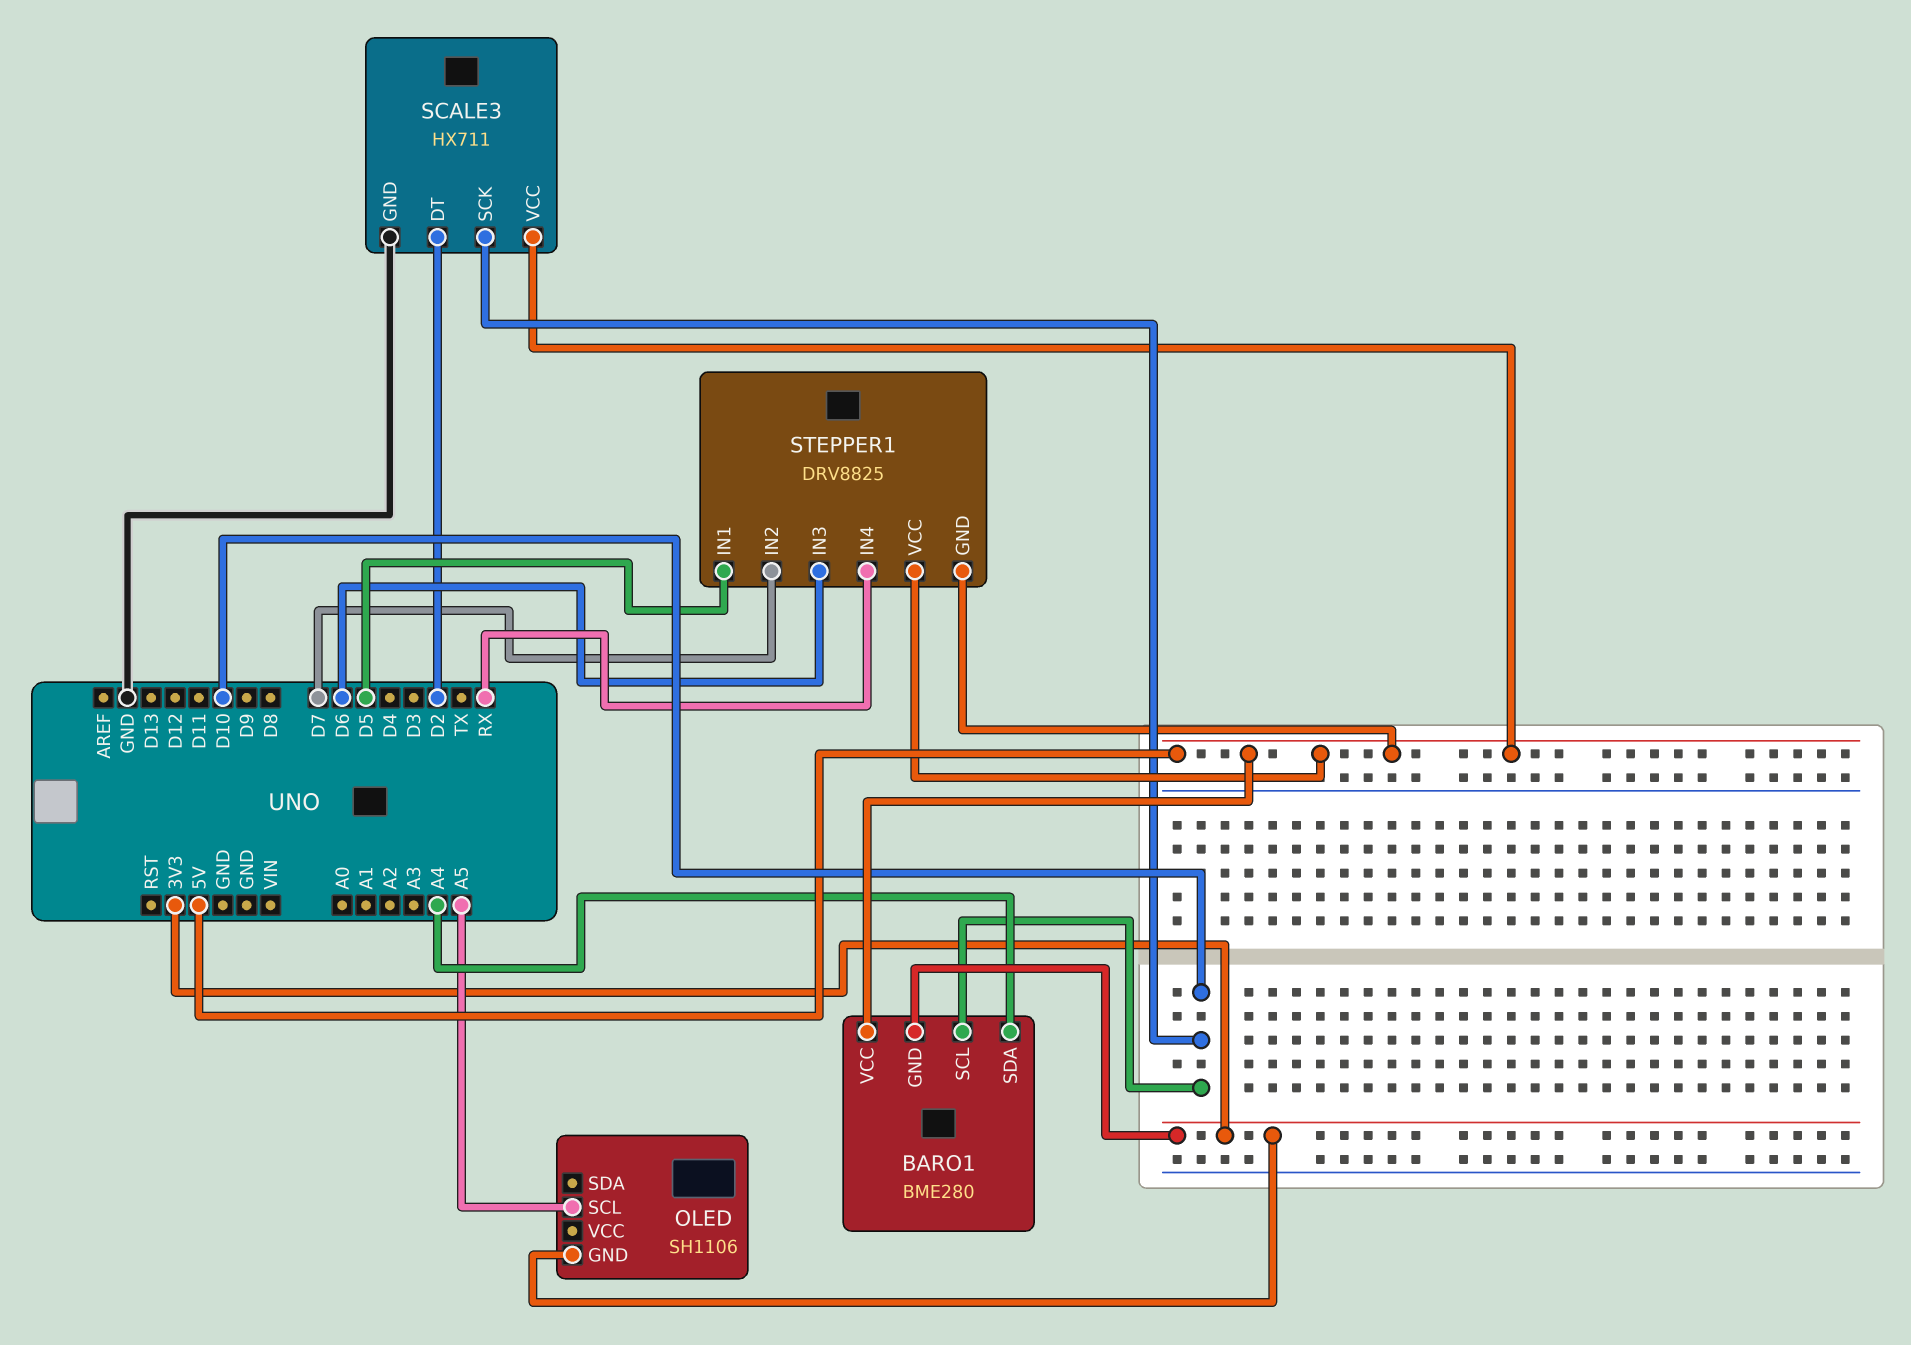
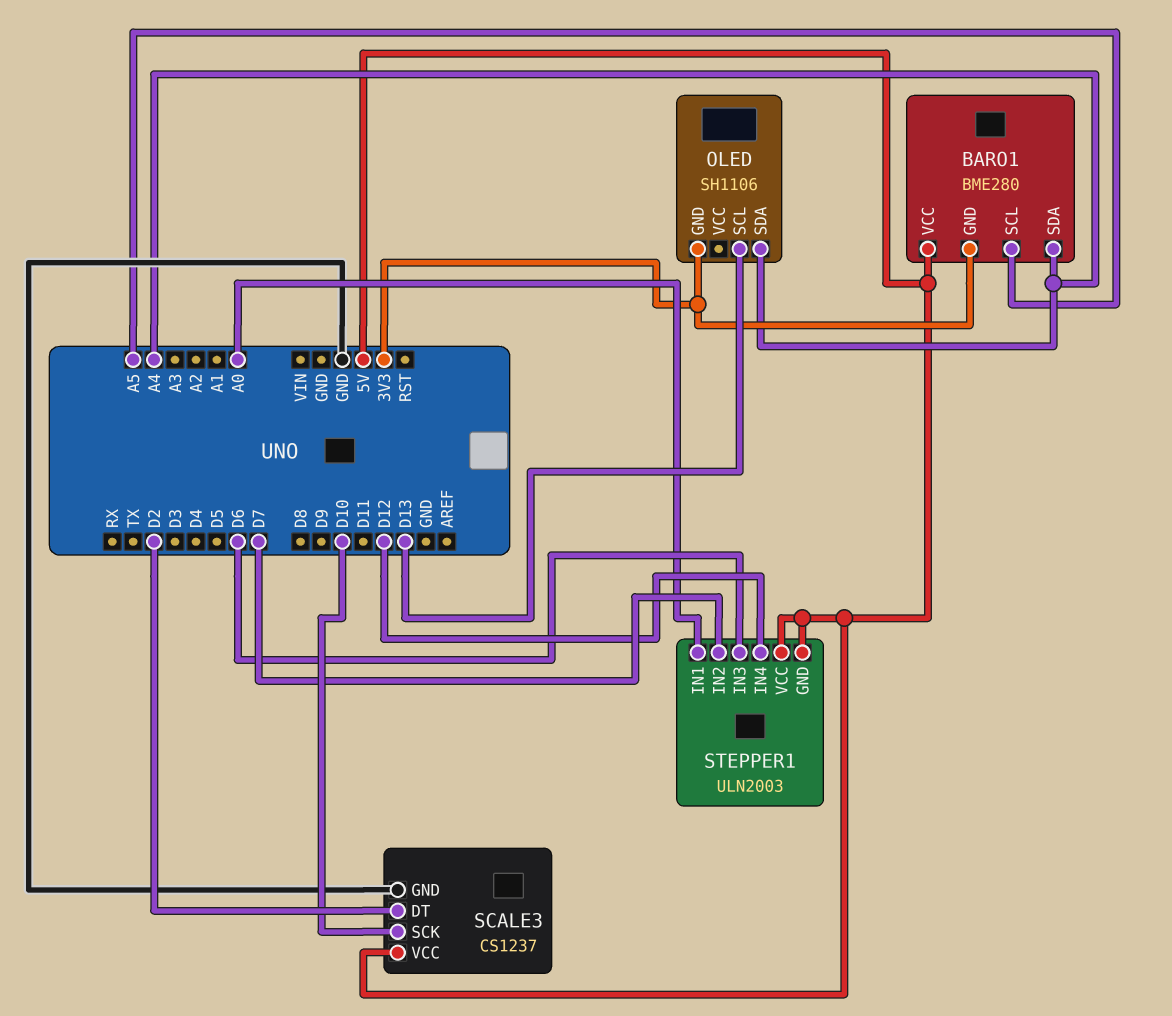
BARO1 pin SCL: D10 -> A5
OLED pin SCL: A5 -> D13
OLED pin SDA: none -> A4
SCALE3: HX711 -> CS1237
STEPPER1: DRV8825 -> ULN2003
STEPPER1 pin IN1: D5 -> A0
STEPPER1 pin IN4: RX -> D12

